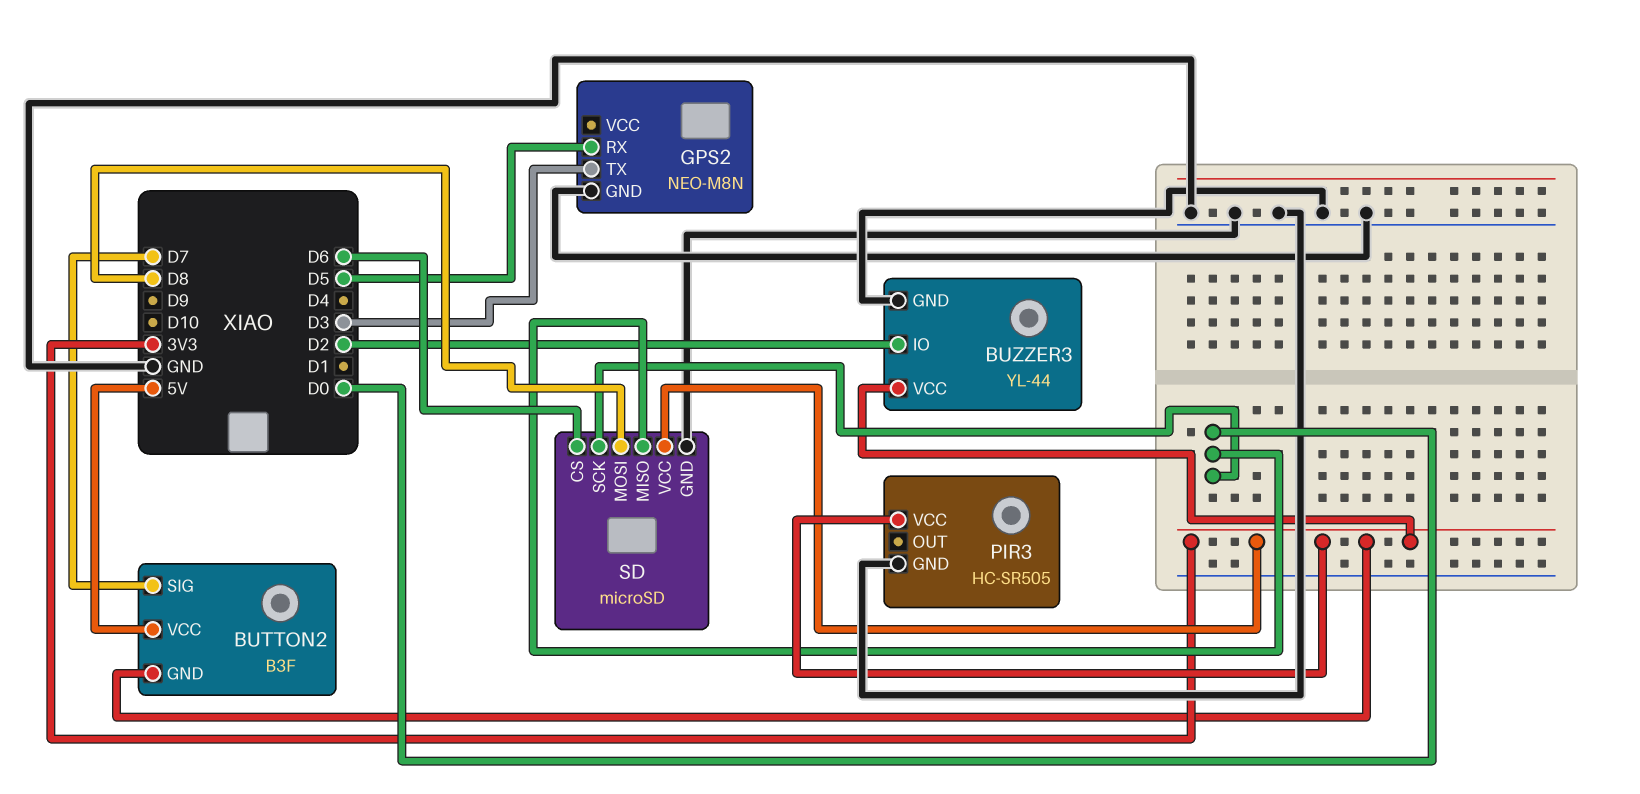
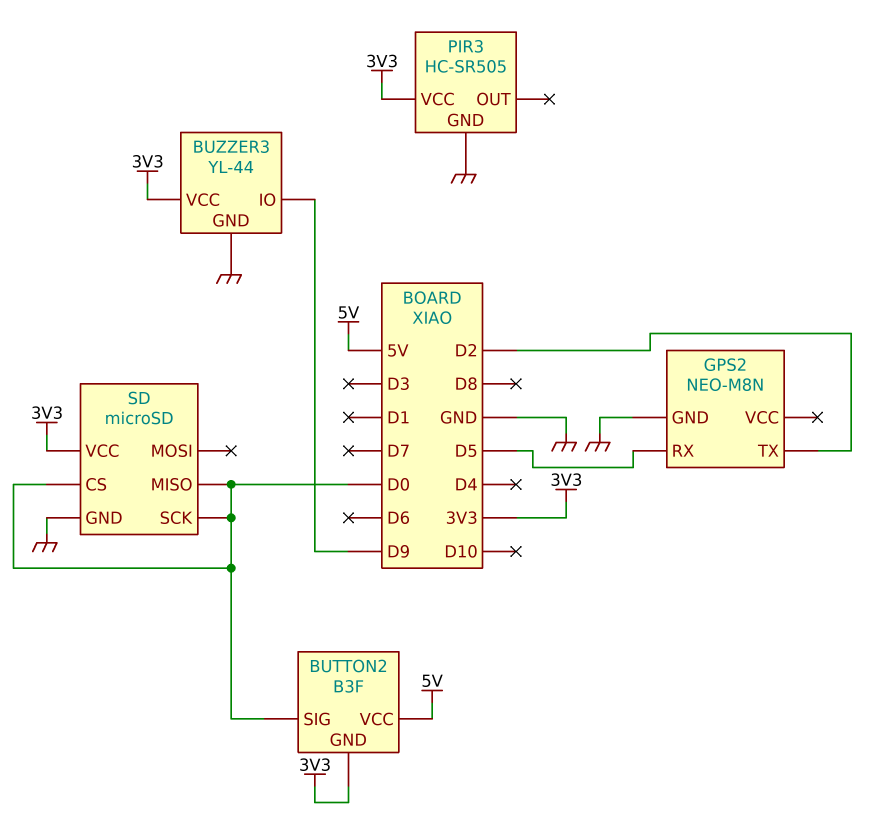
BUTTON2 pin SIG: D7 -> D0
BUZZER3 pin IO: D2 -> D9
GPS2 pin TX: D3 -> D2
SD pin CS: D6 -> D0
SD pin MOSI: D8 -> none

